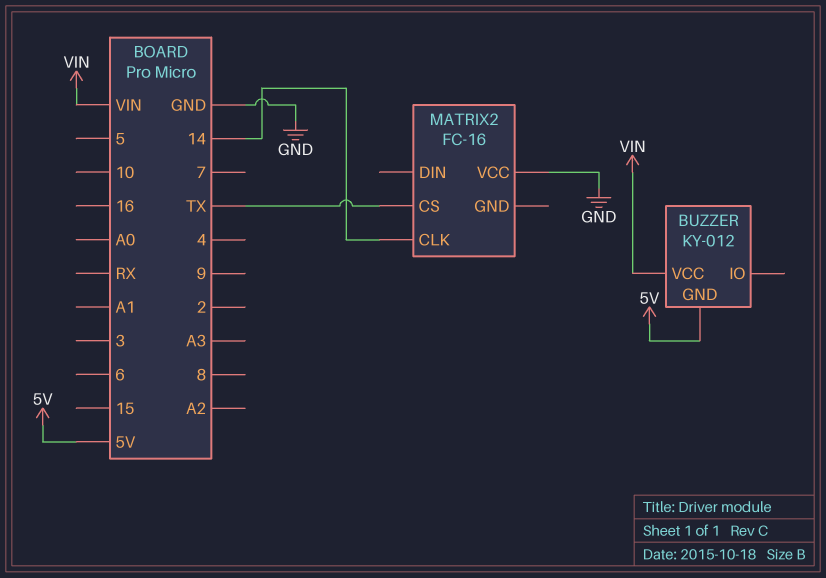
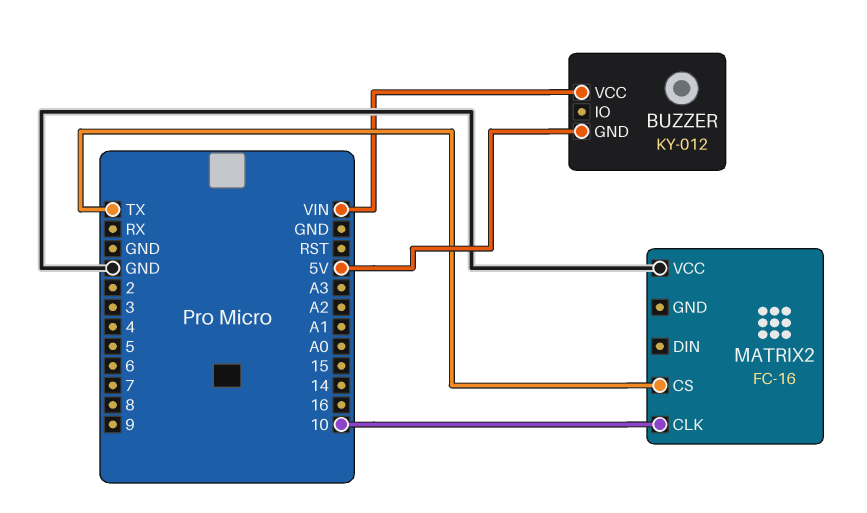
MATRIX2 pin CLK: 14 -> 10

